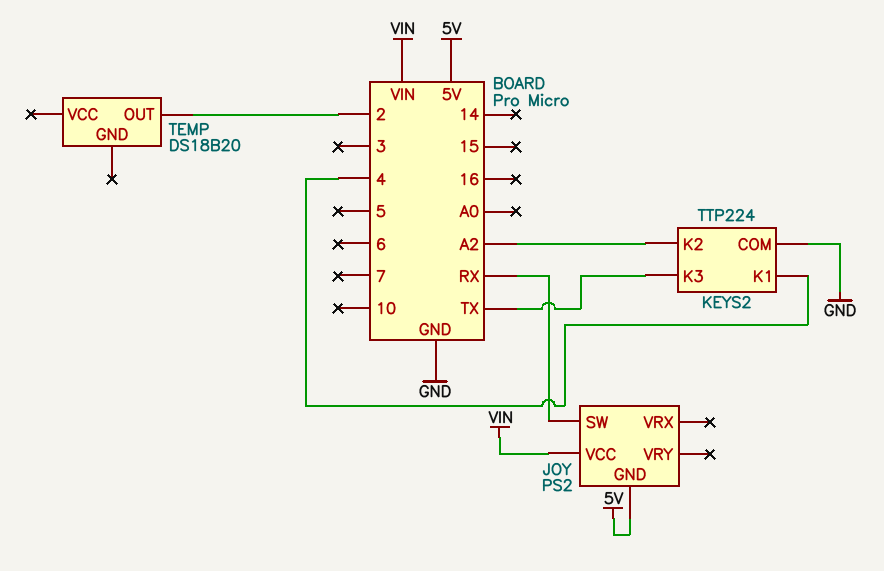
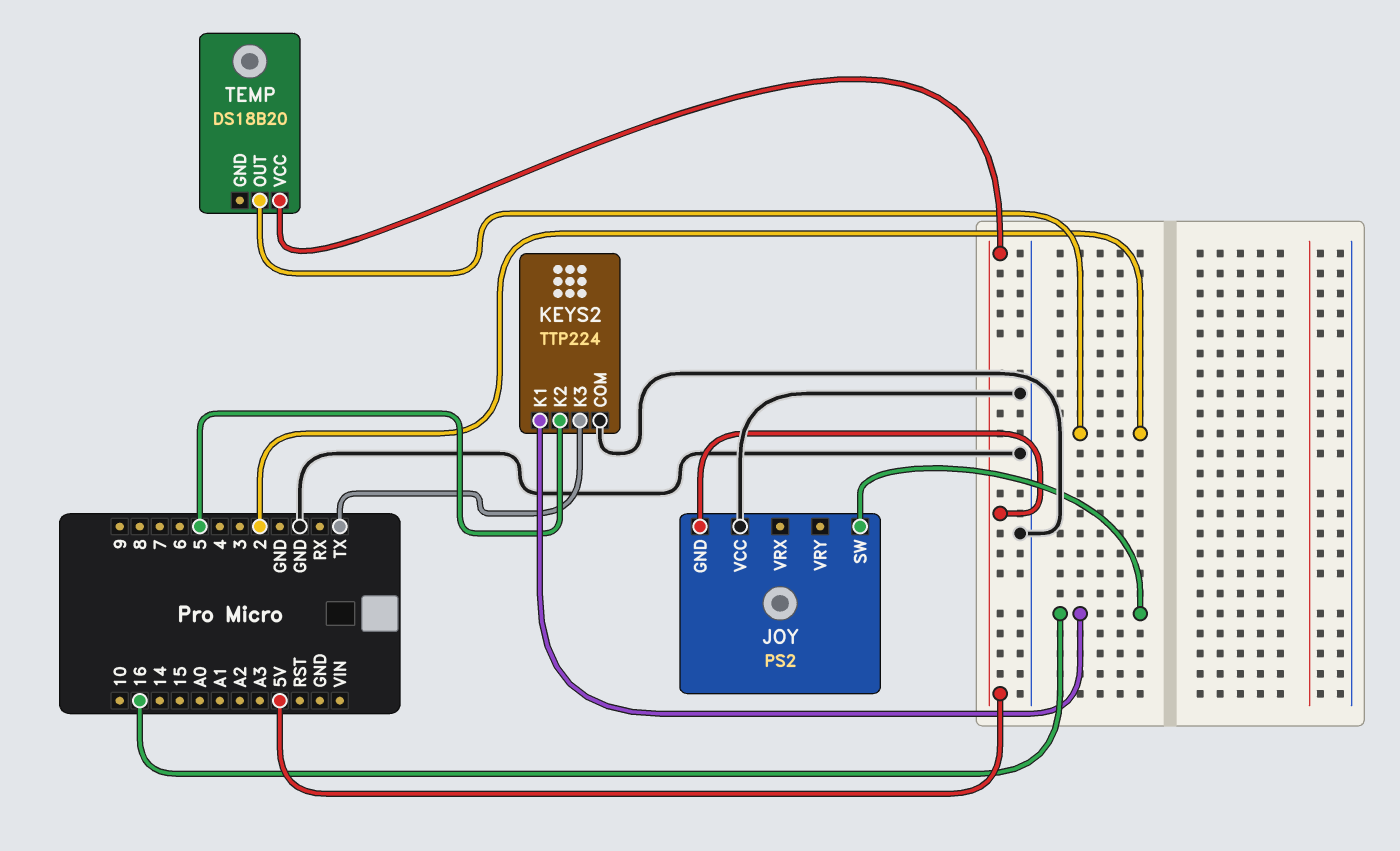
JOY pin SW: RX -> 16
JOY pin VCC: VIN -> GND
KEYS2 pin K1: 4 -> 16
KEYS2 pin K2: A2 -> 5
TEMP pin VCC: none -> 5V

